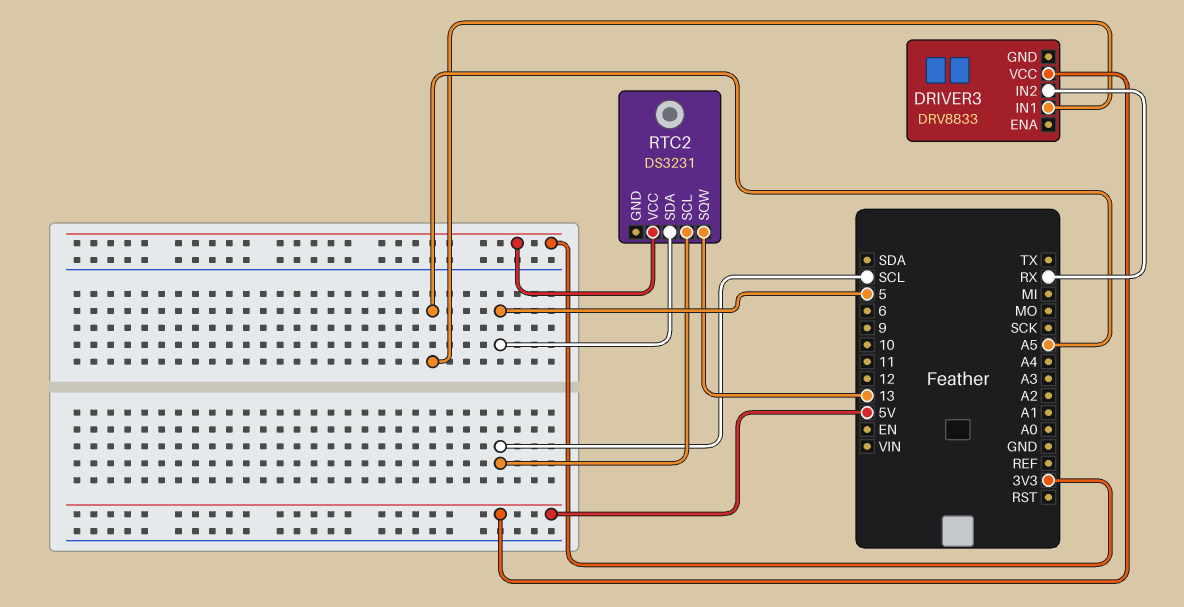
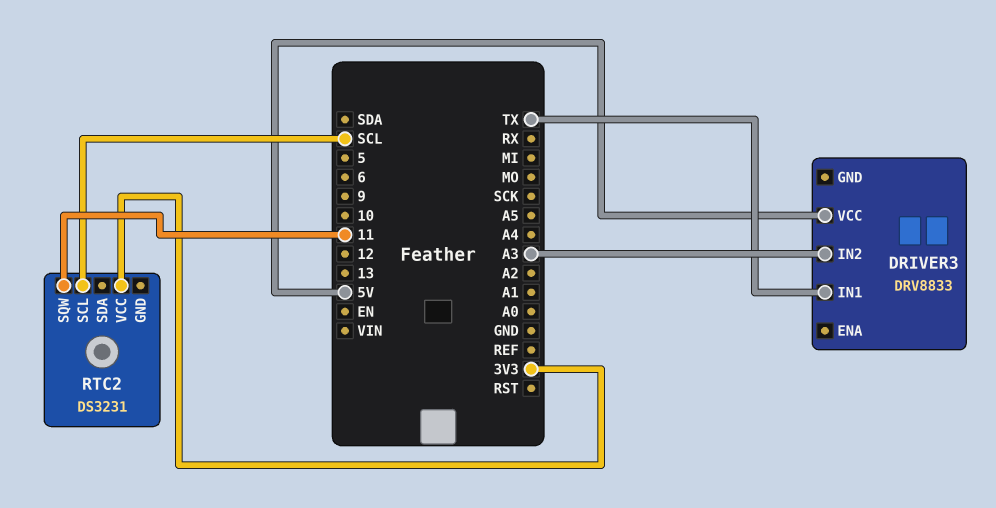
DRIVER3 pin IN1: A5 -> TX
DRIVER3 pin IN2: RX -> A3
RTC2 pin SDA: 5 -> none
RTC2 pin SQW: 13 -> 11

